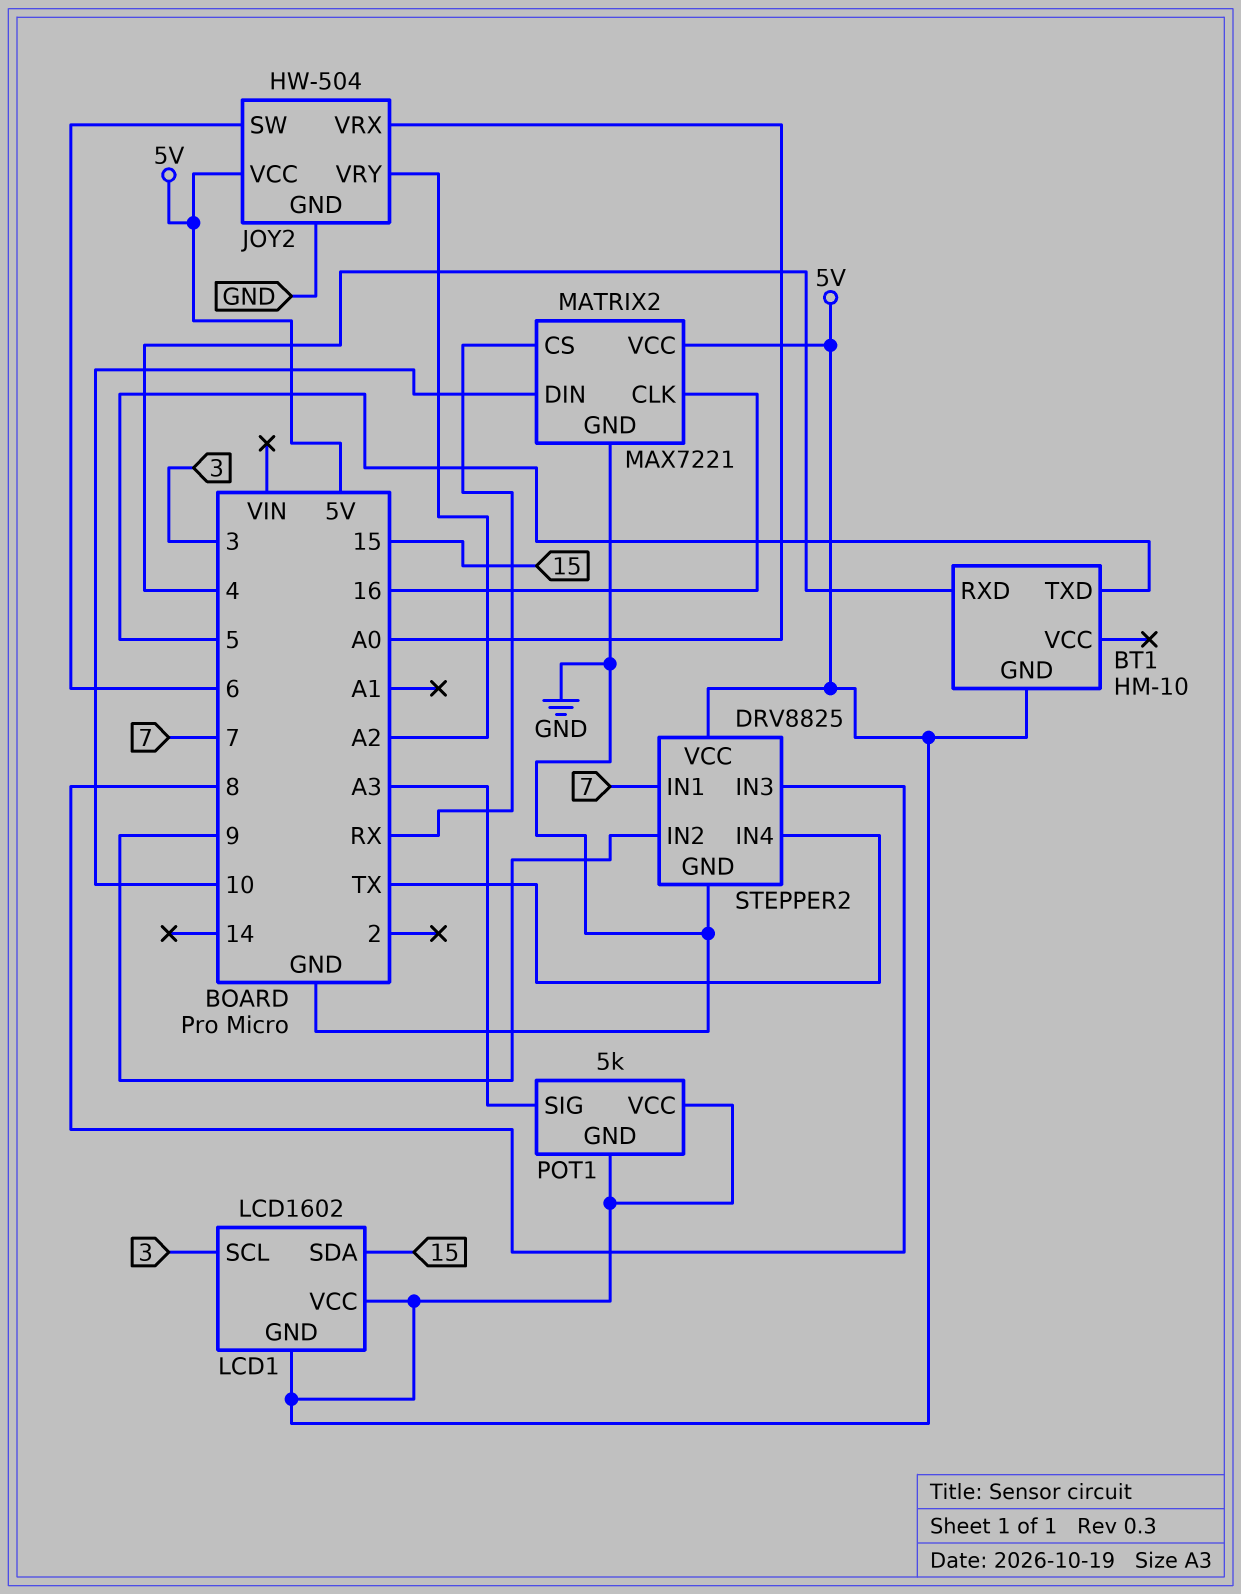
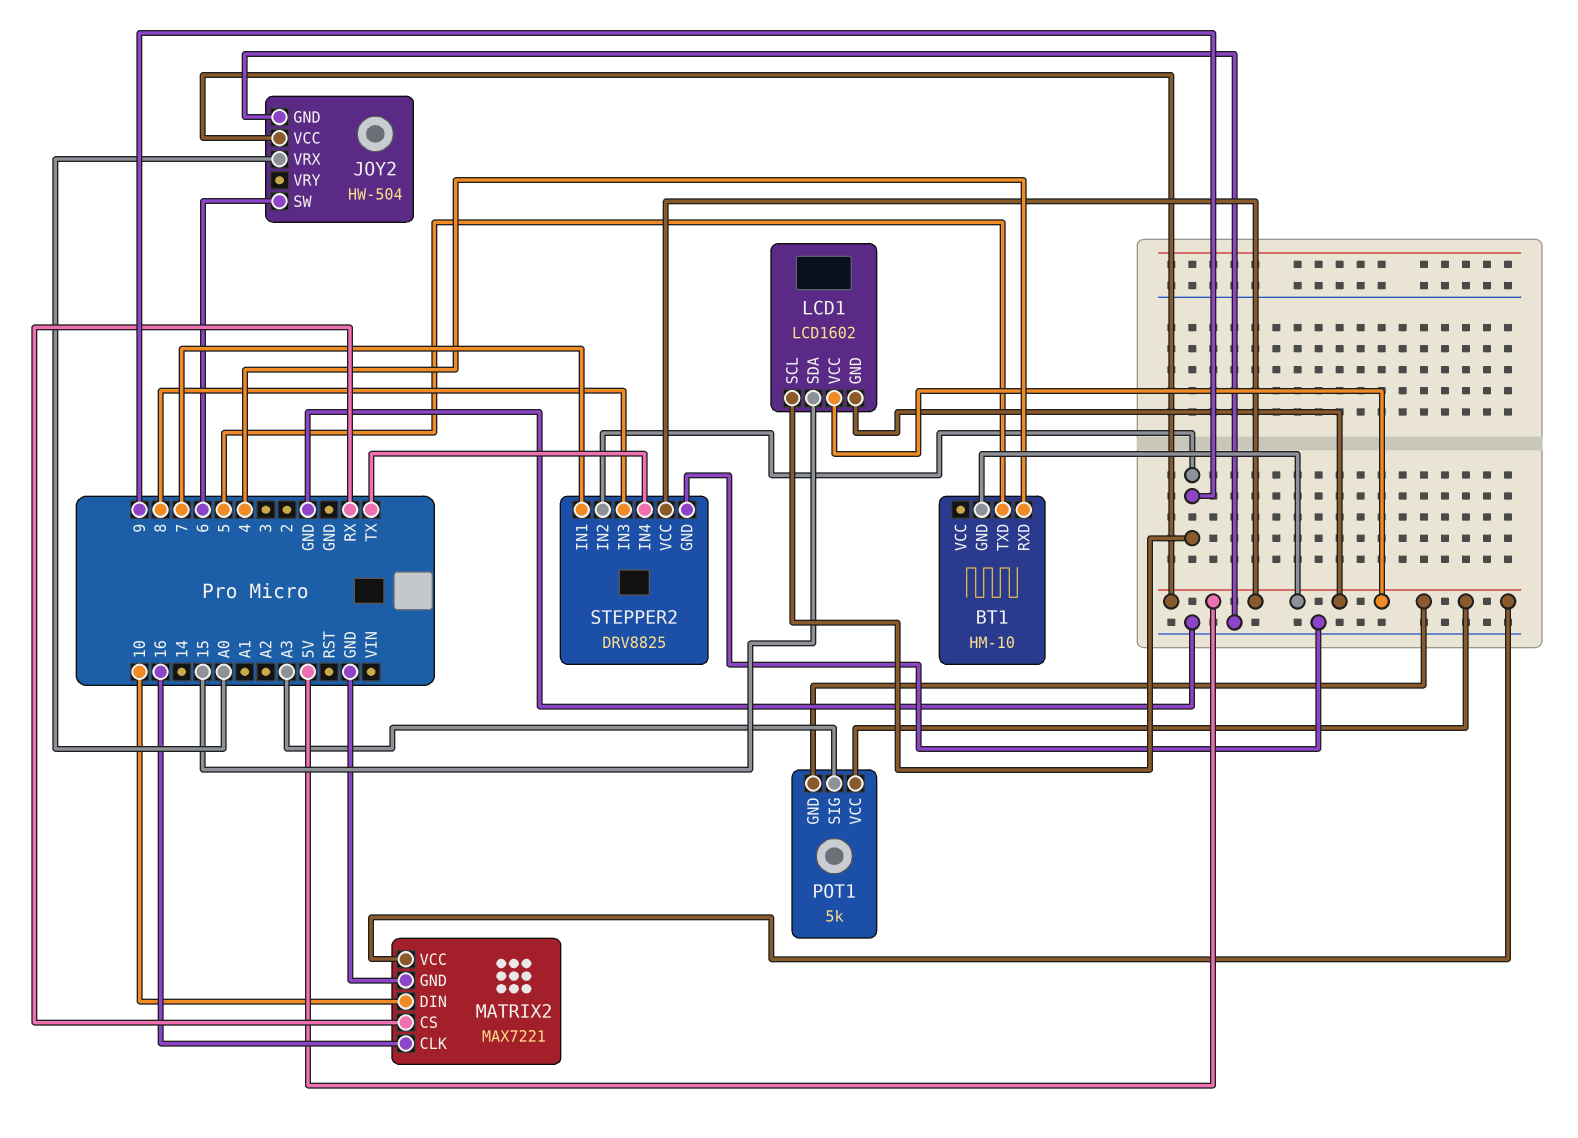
JOY2 pin VRY: A2 -> none
LCD1 pin SCL: 3 -> 9

